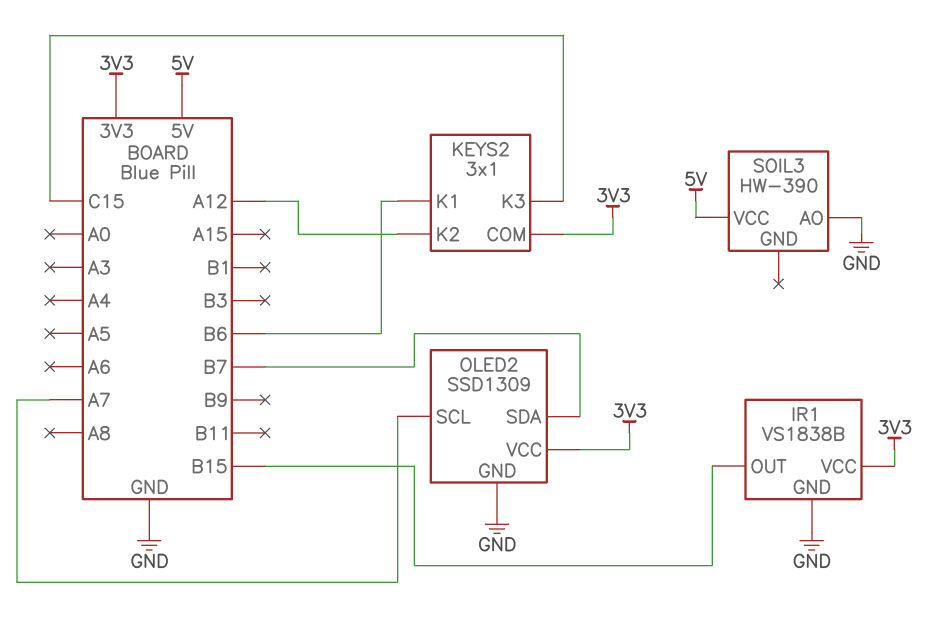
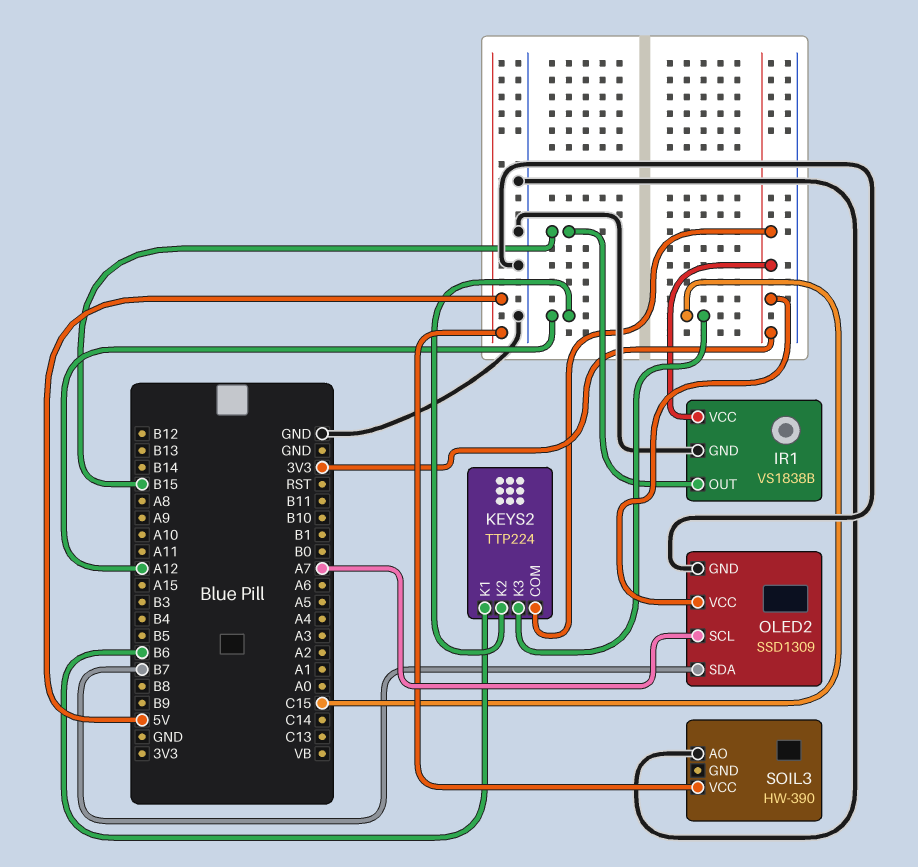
KEYS2: 3x1 -> TTP224

